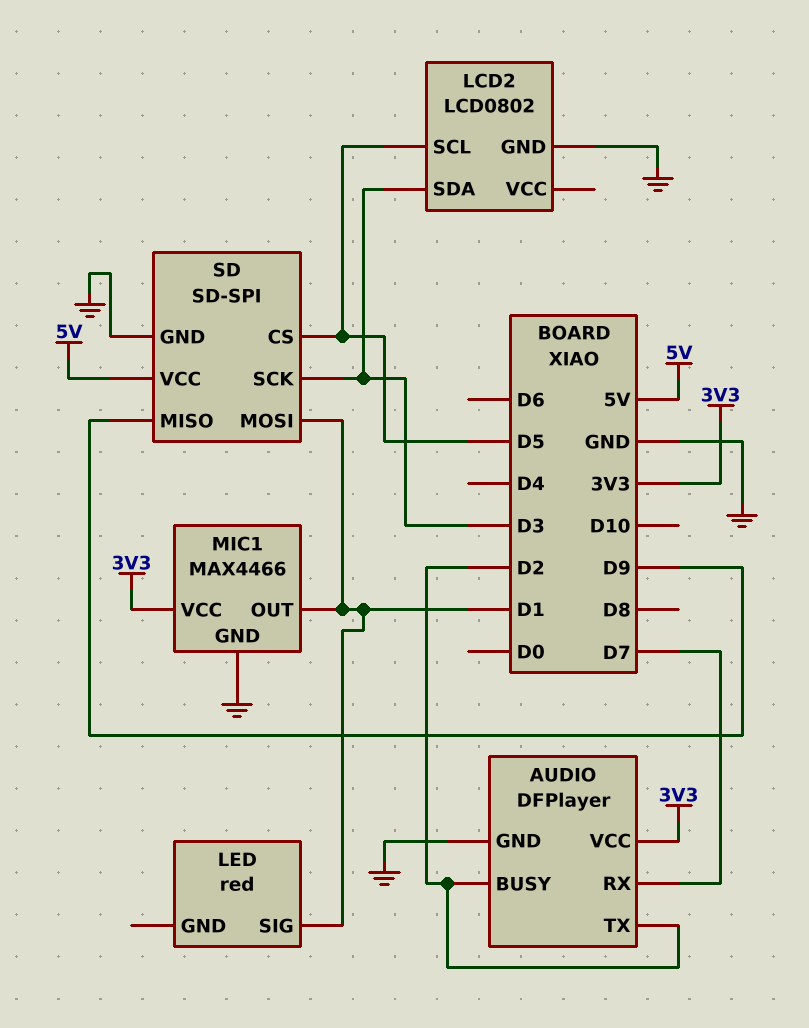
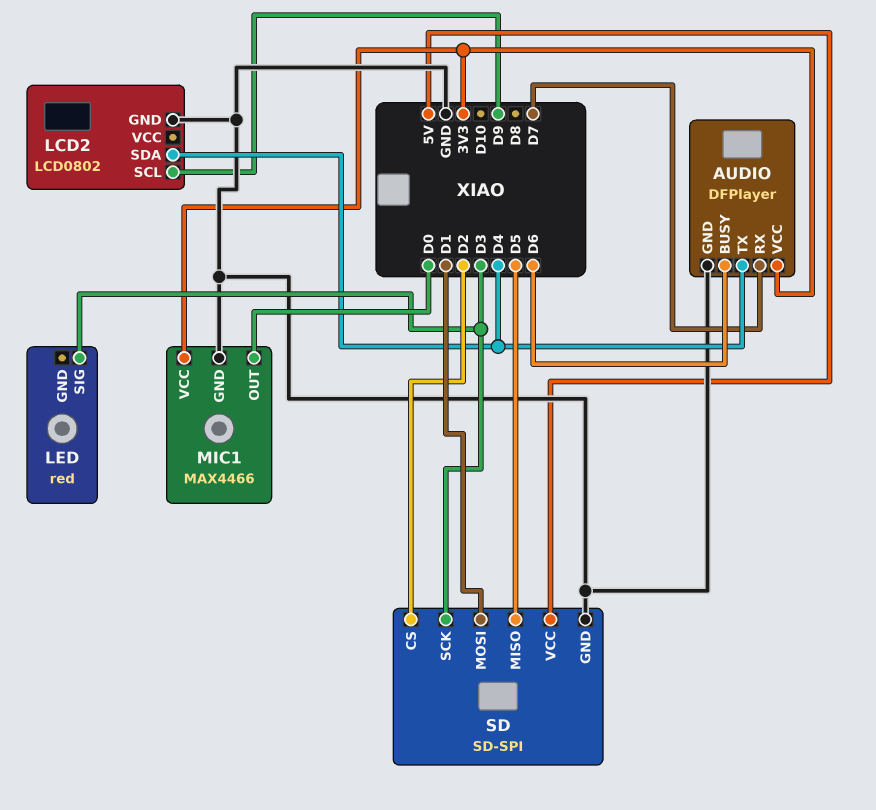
AUDIO pin BUSY: D2 -> D6
AUDIO pin TX: D2 -> D4
LCD2 pin SCL: D5 -> D9
LCD2 pin SDA: D3 -> D4
LED pin SIG: D1 -> D3
MIC1 pin OUT: D1 -> D0
SD pin CS: D5 -> D2
SD pin MISO: D9 -> D5

